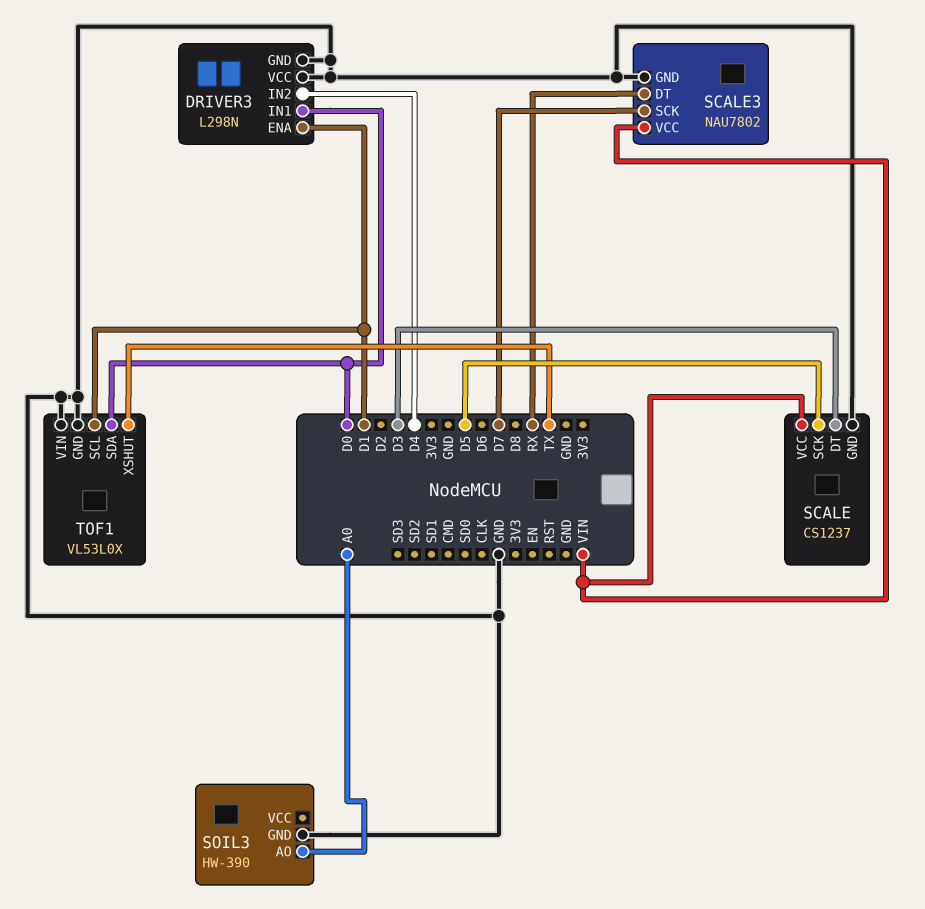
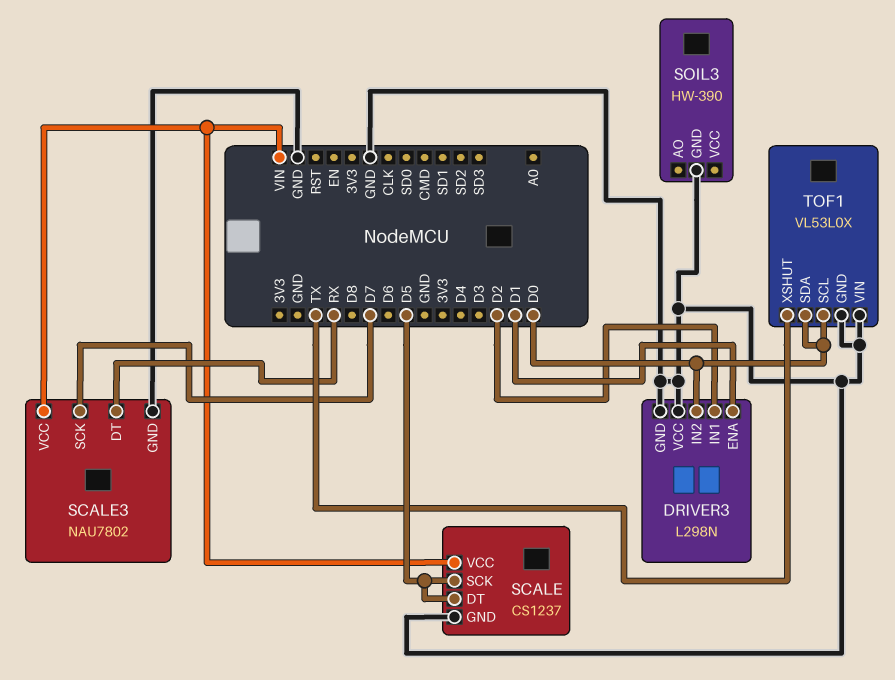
DRIVER3 pin IN1: D0 -> D2
DRIVER3 pin IN2: D4 -> D0
SCALE pin DT: D3 -> D5
SOIL3 pin AO: A0 -> none
TOF1 pin SCL: D1 -> D0

